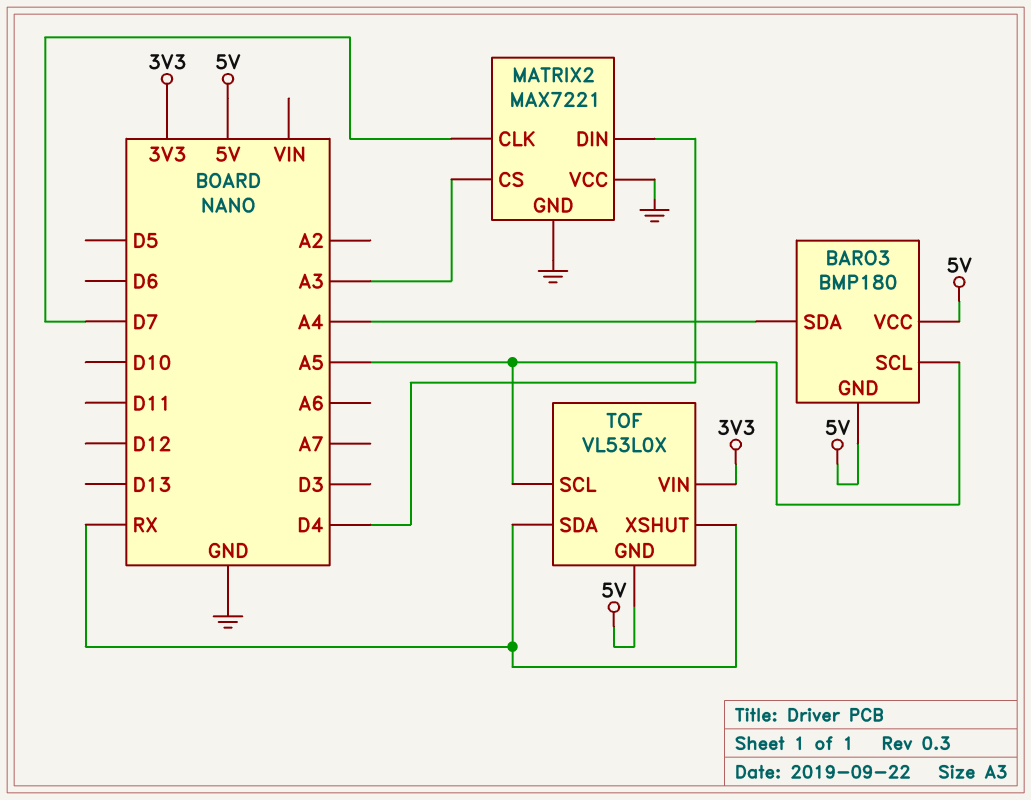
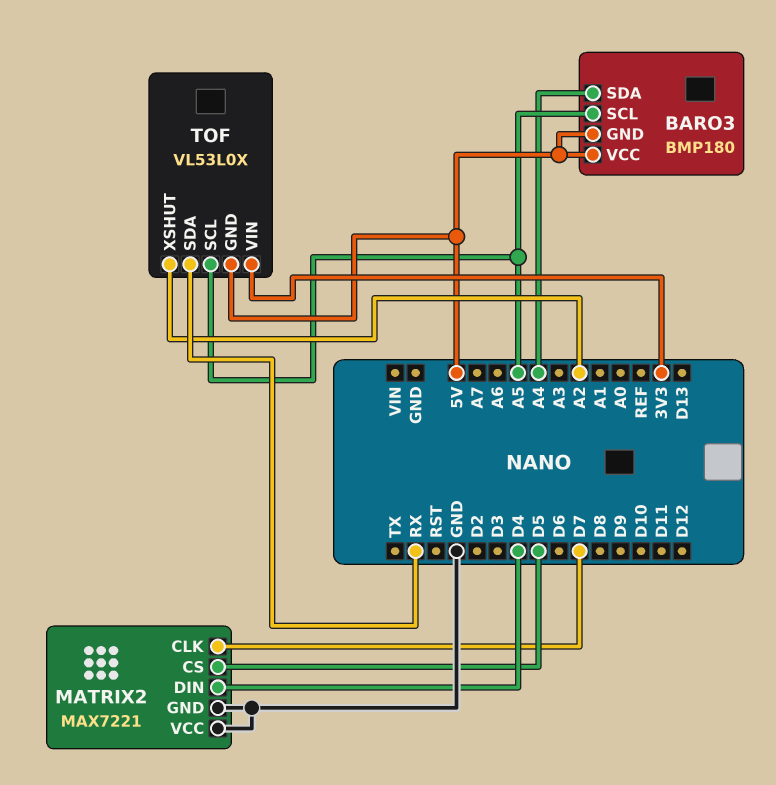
MATRIX2 pin CS: A3 -> D5
TOF pin XSHUT: RX -> A2

